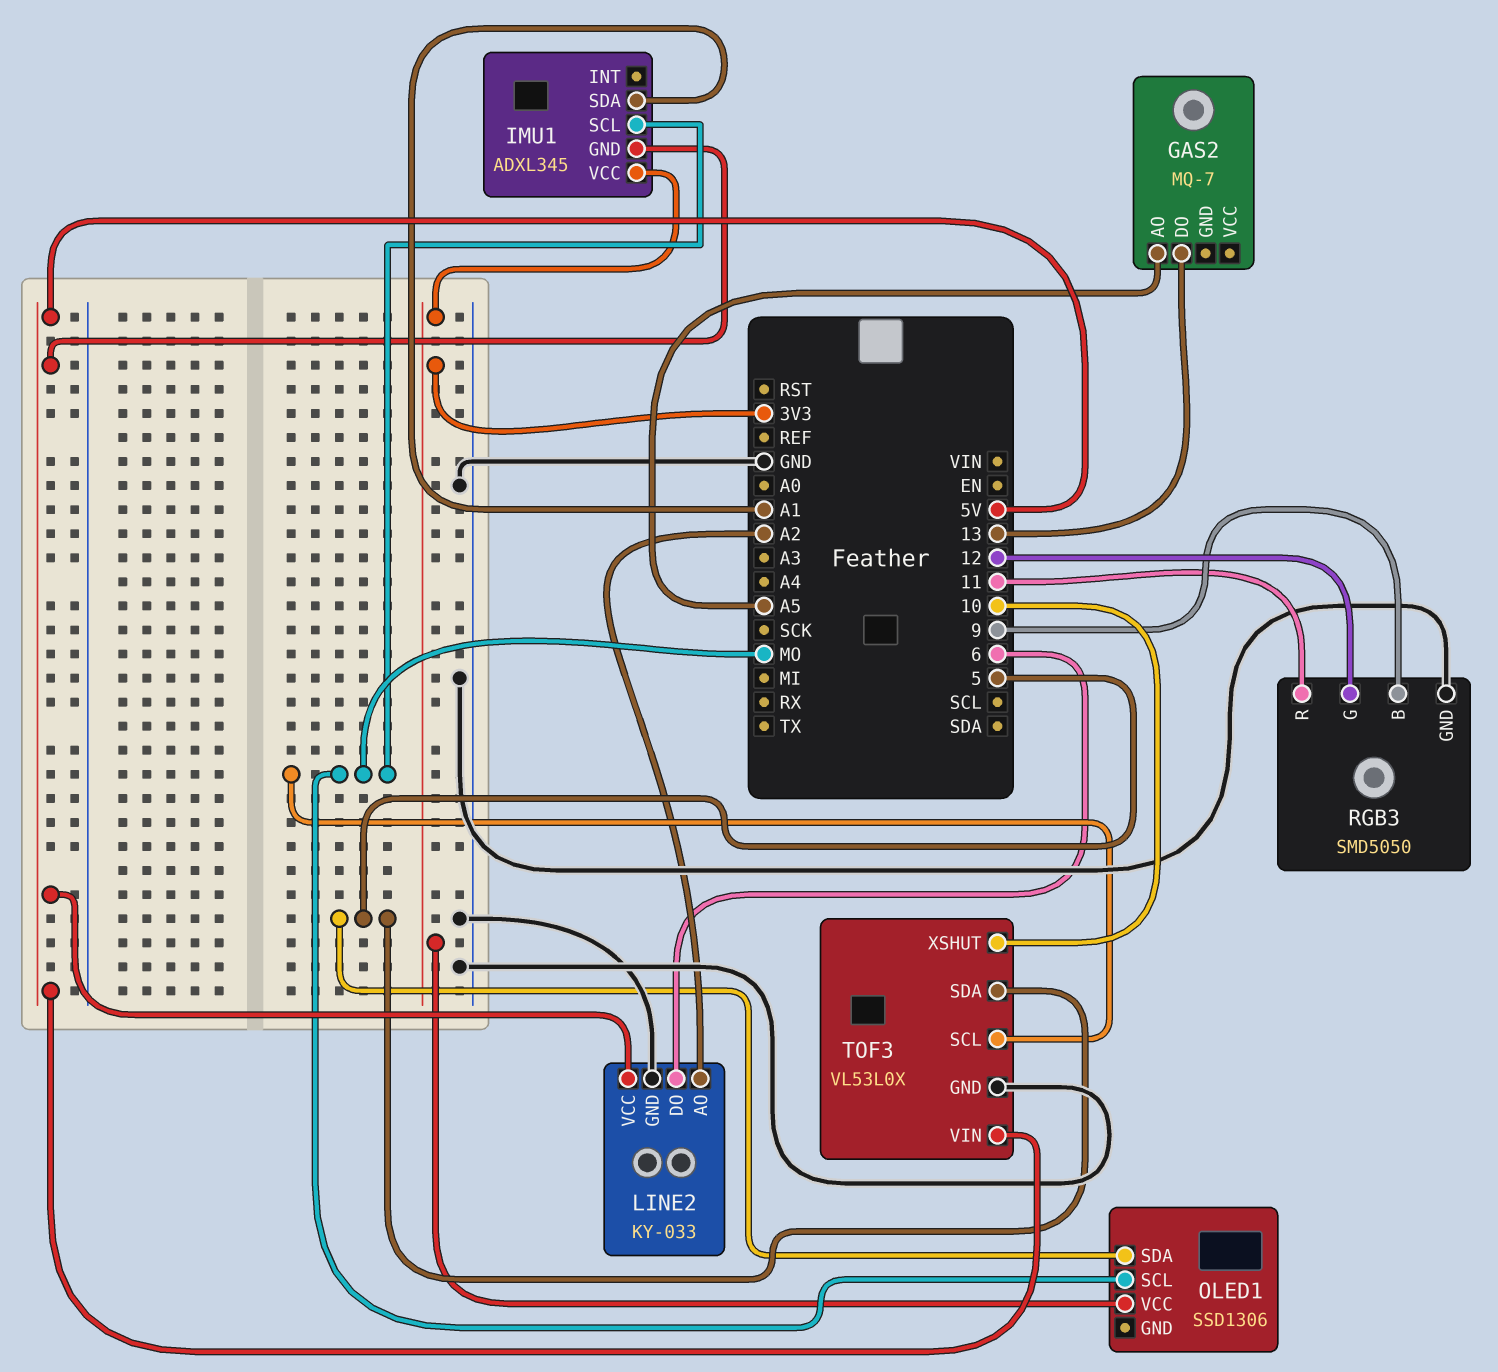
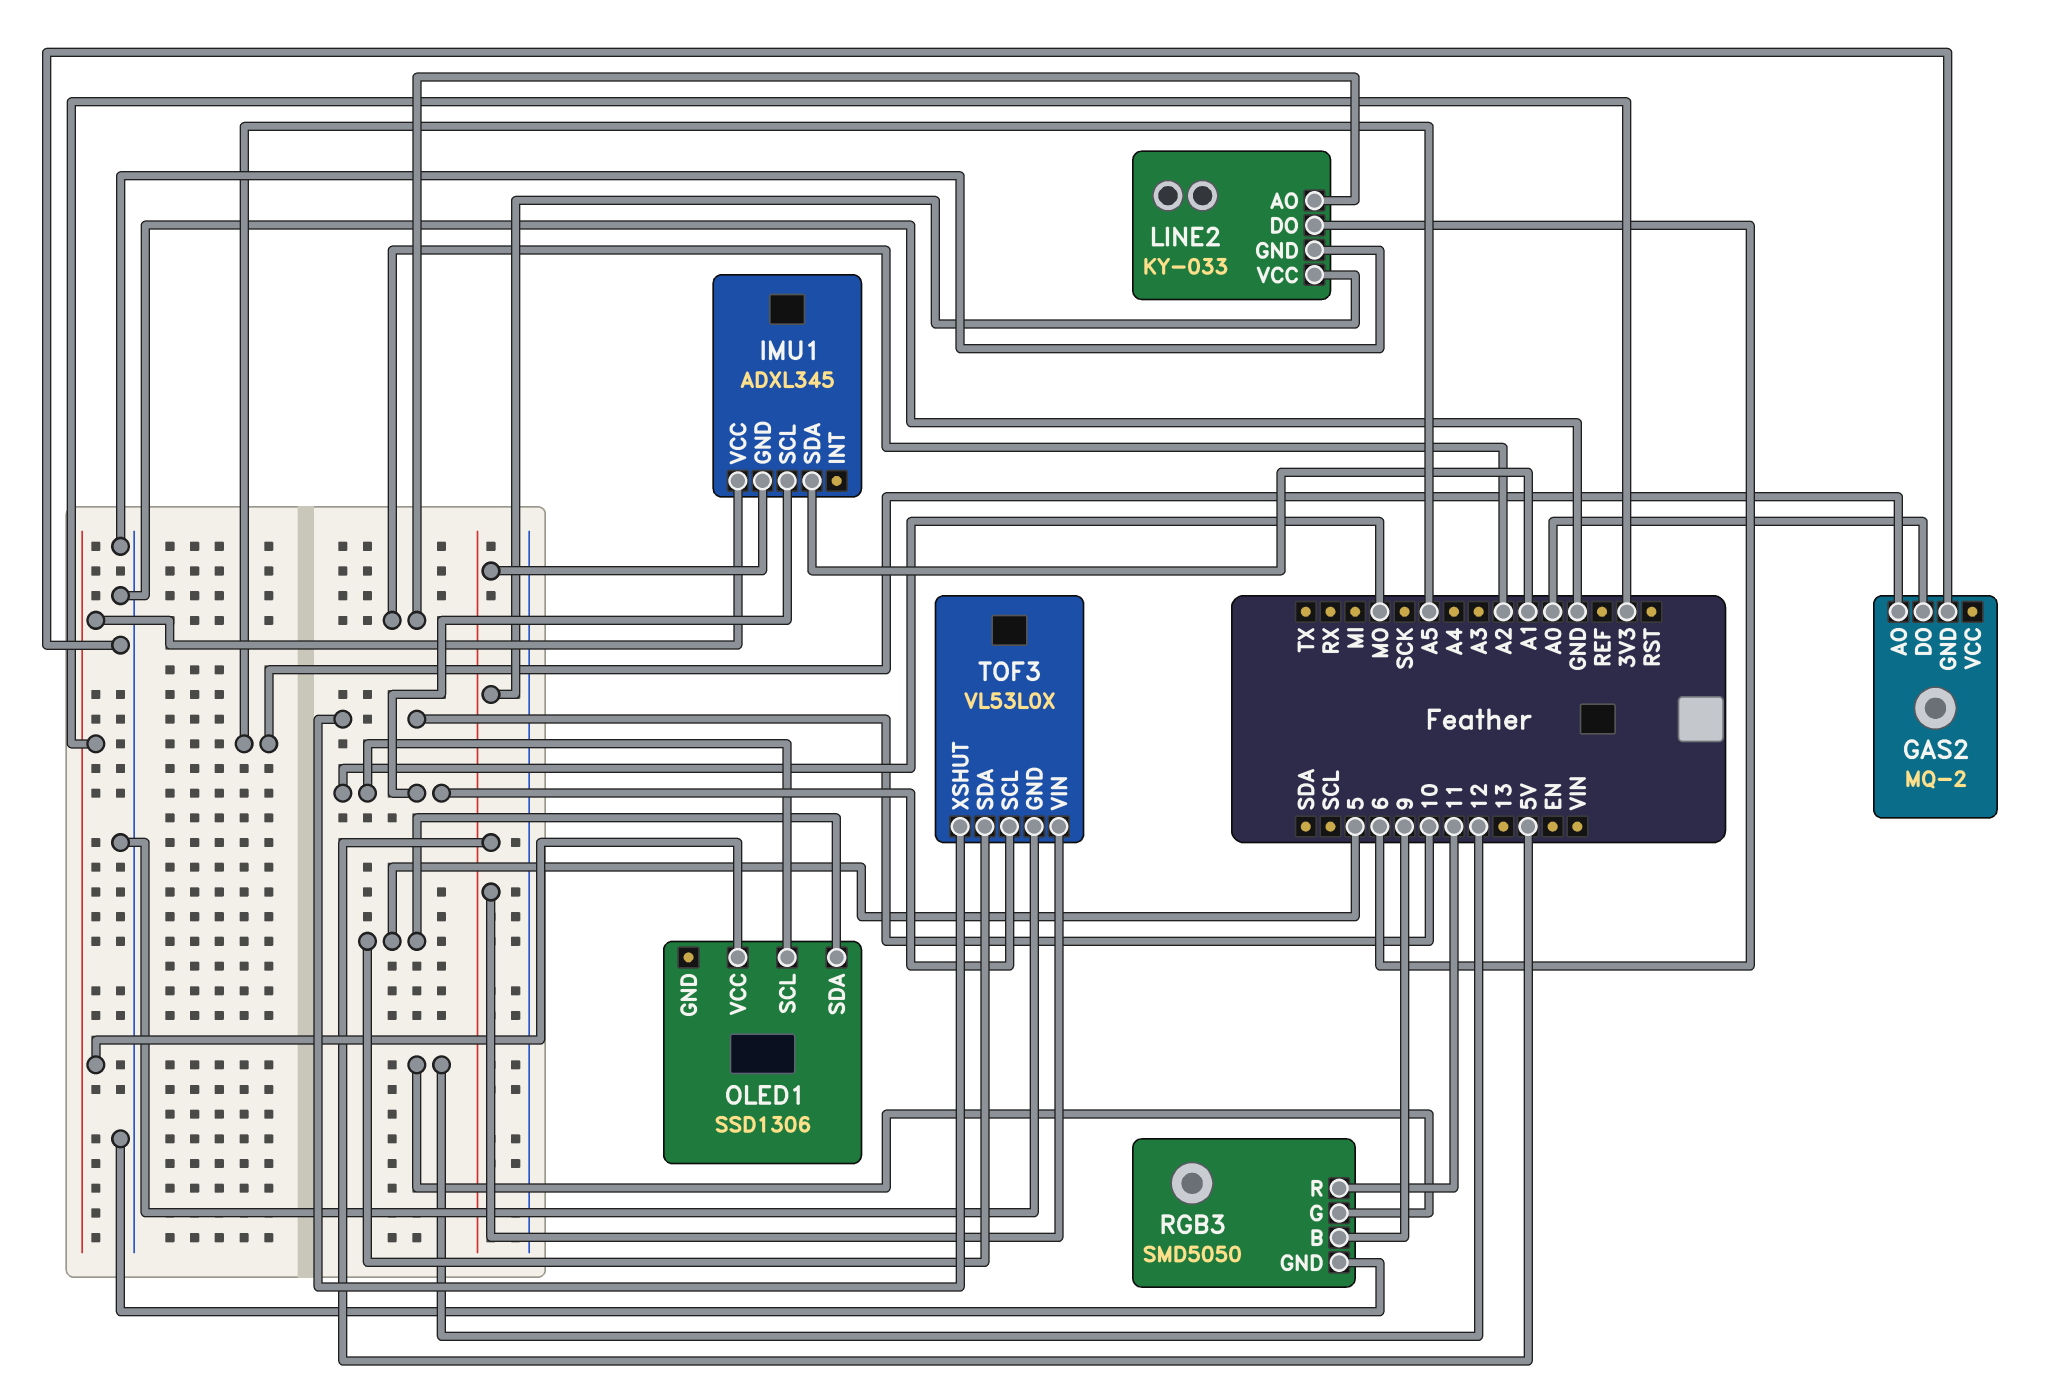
GAS2: MQ-7 -> MQ-2
GAS2 pin DO: 13 -> A0
GAS2 pin GND: none -> GND

